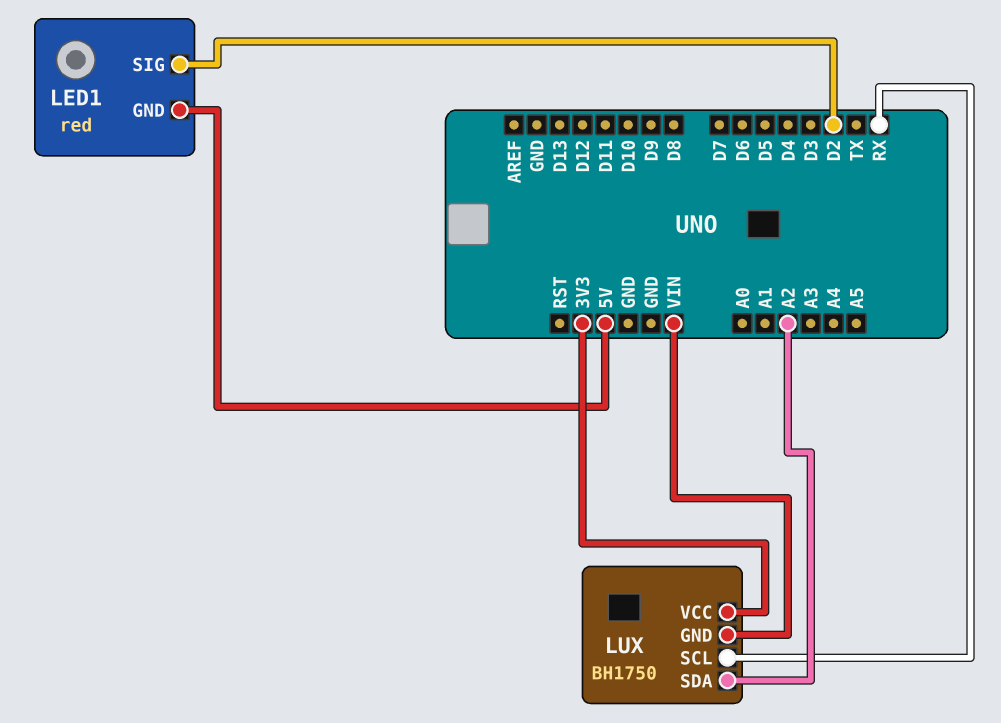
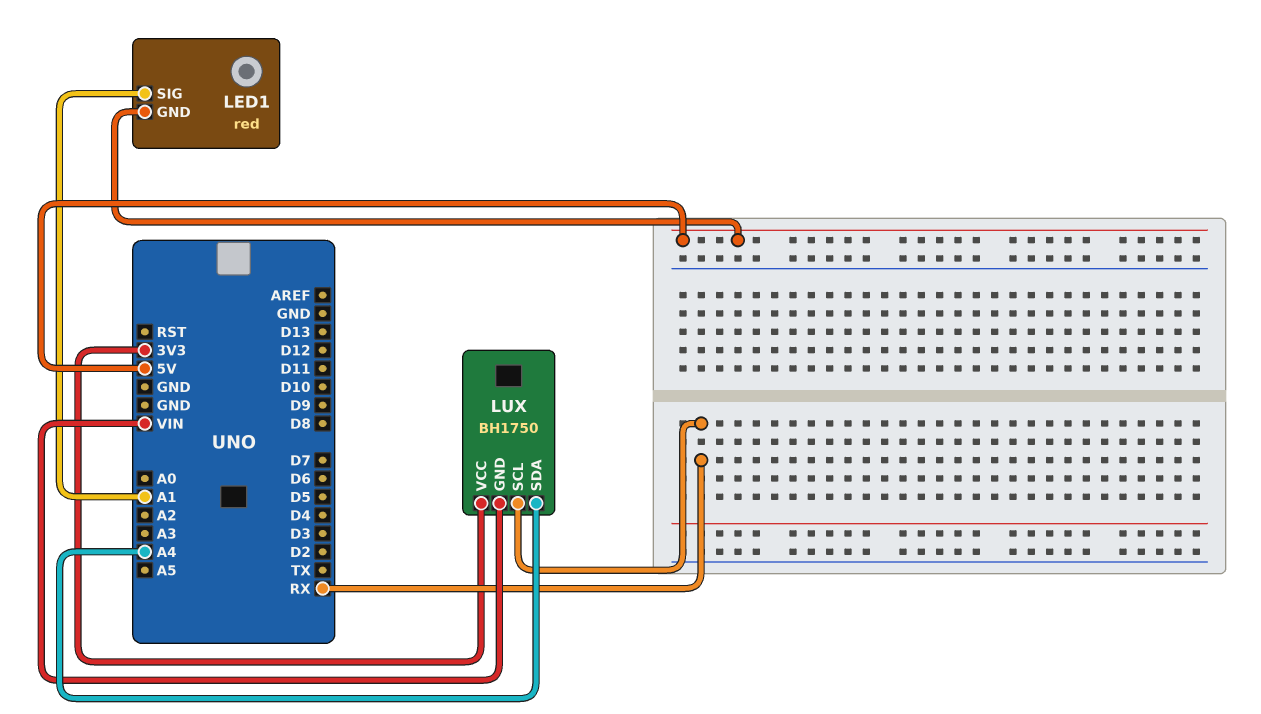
LED1 pin SIG: D2 -> A1
LUX pin SDA: A2 -> A4

